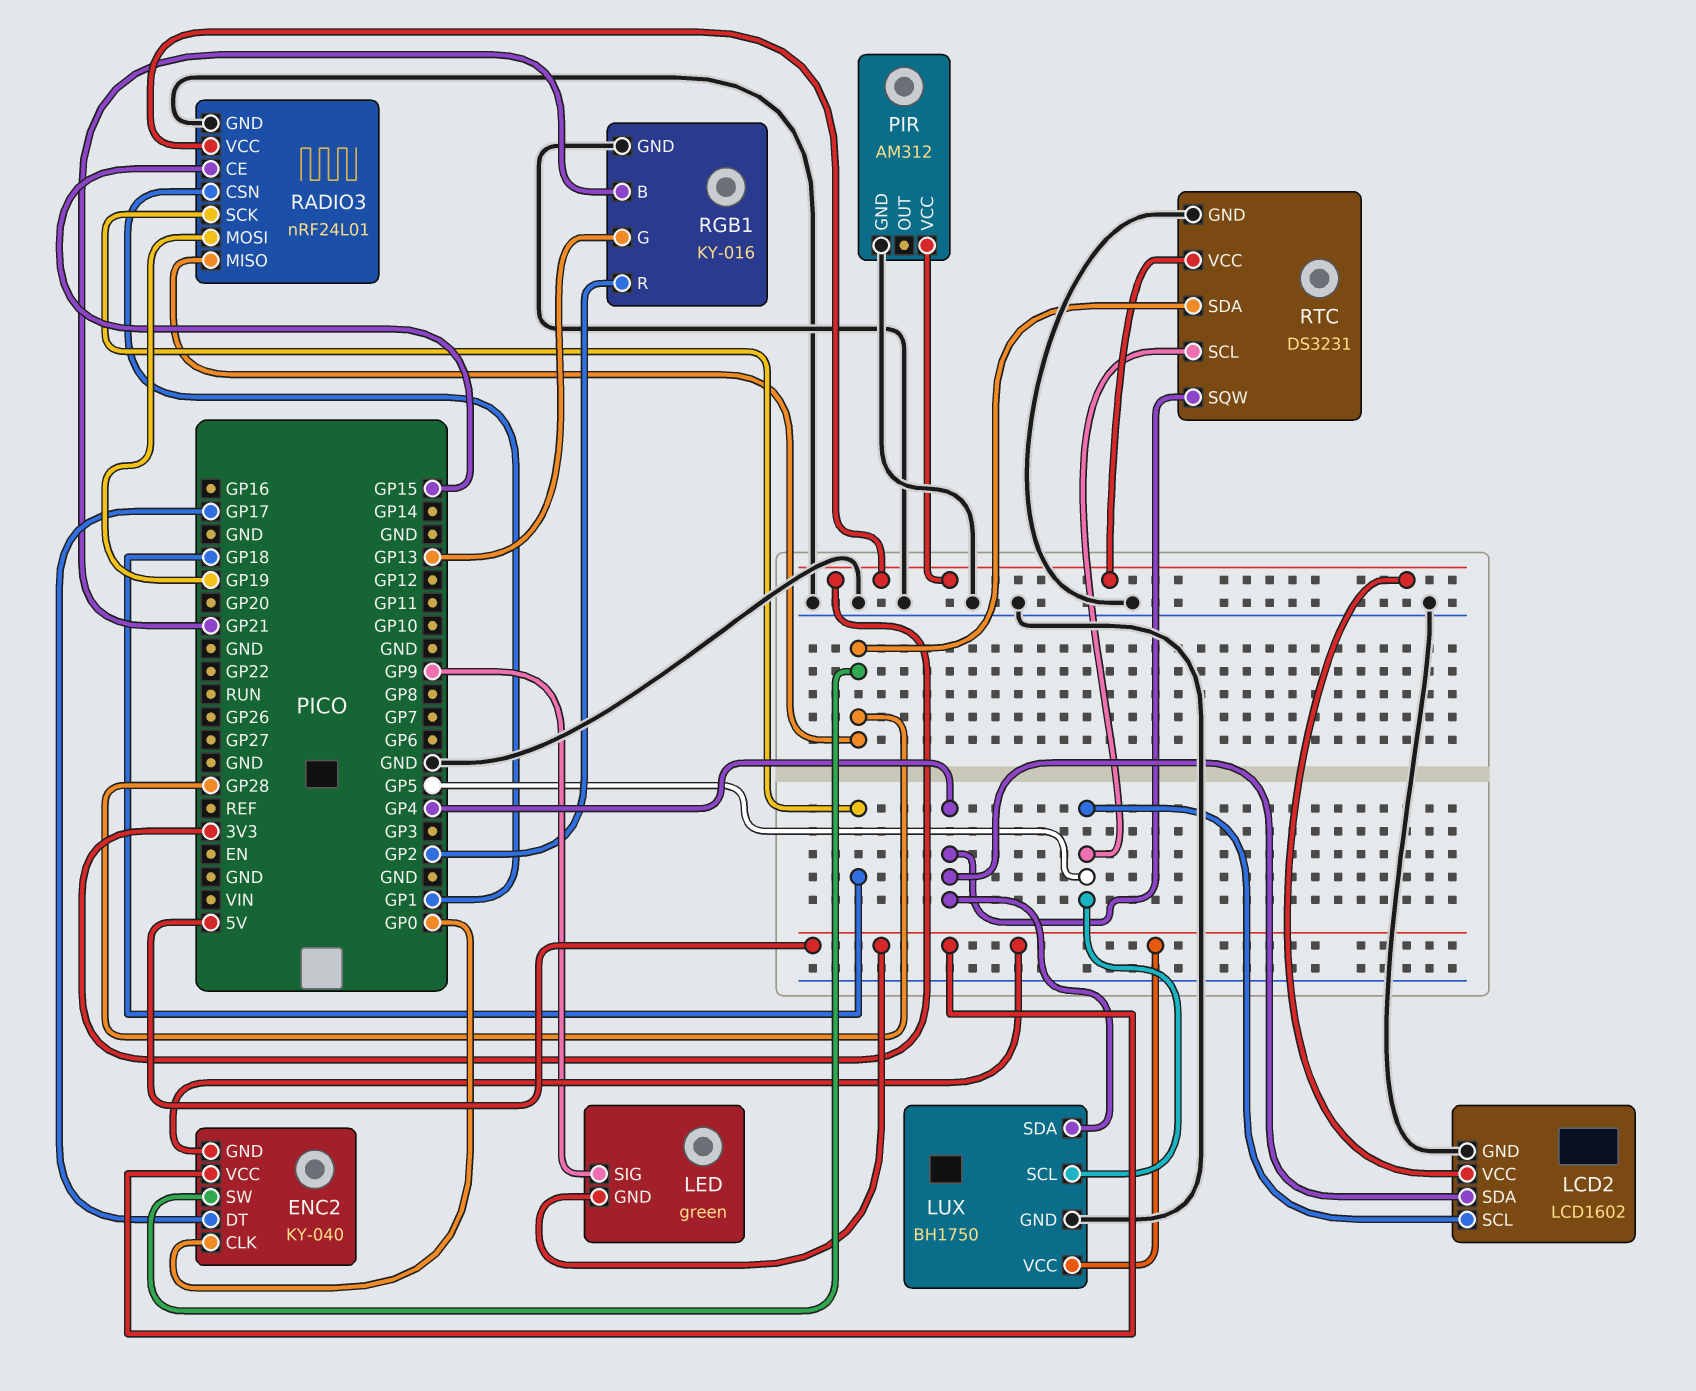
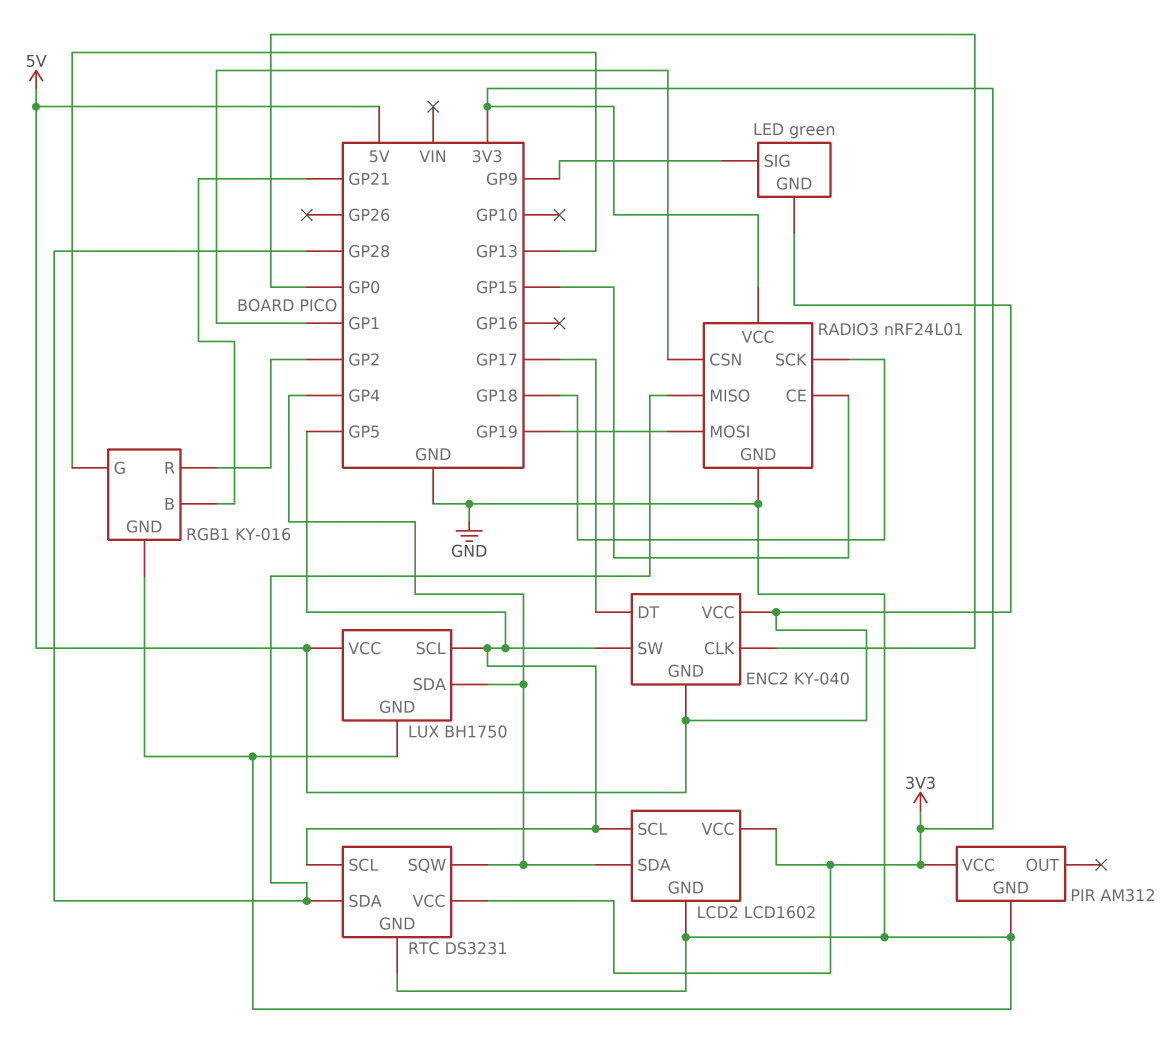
ENC2 pin SW: GP28 -> GP5

